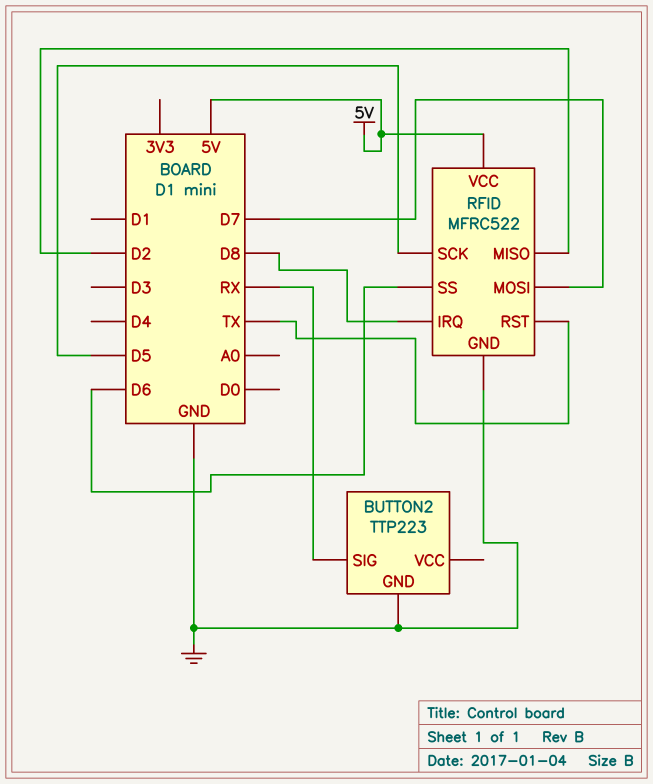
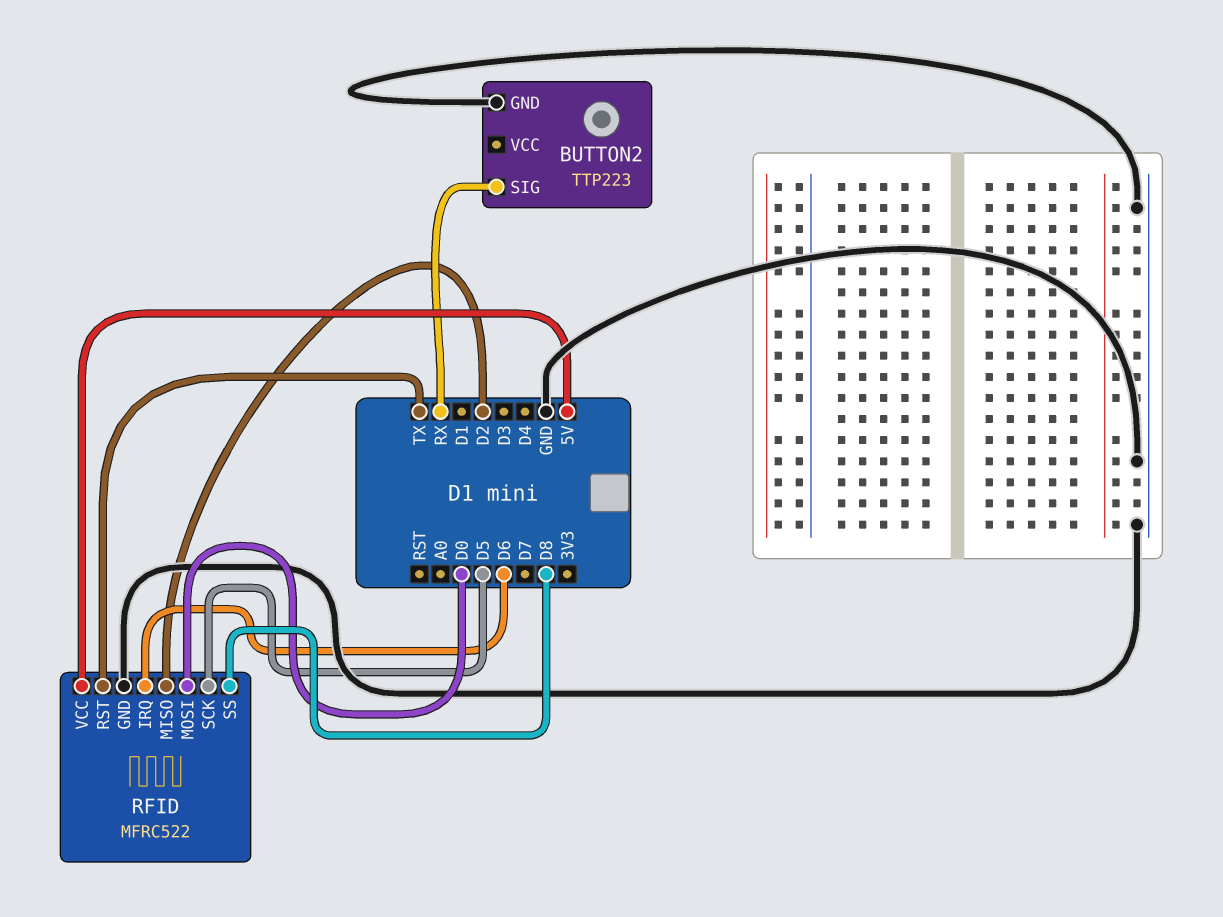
RFID pin IRQ: D8 -> D6
RFID pin MOSI: D7 -> D0
RFID pin SS: D6 -> D8

